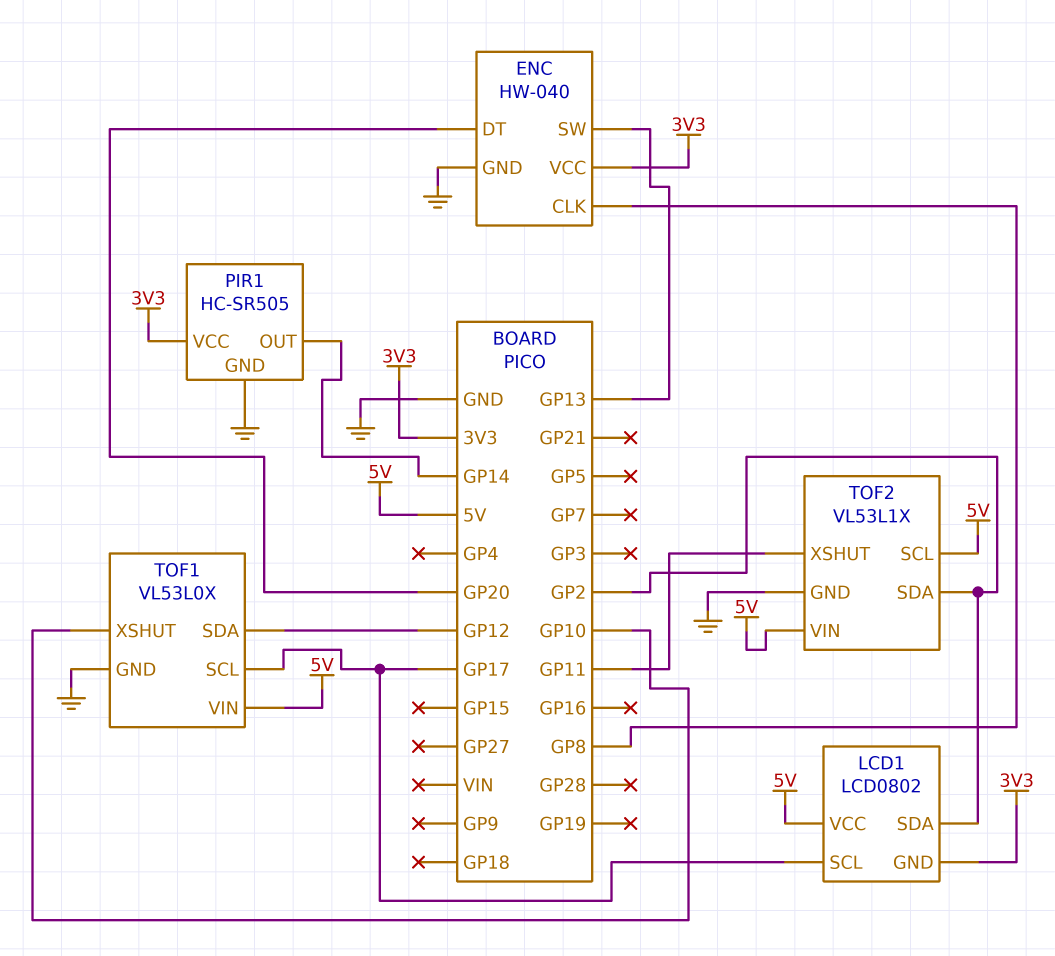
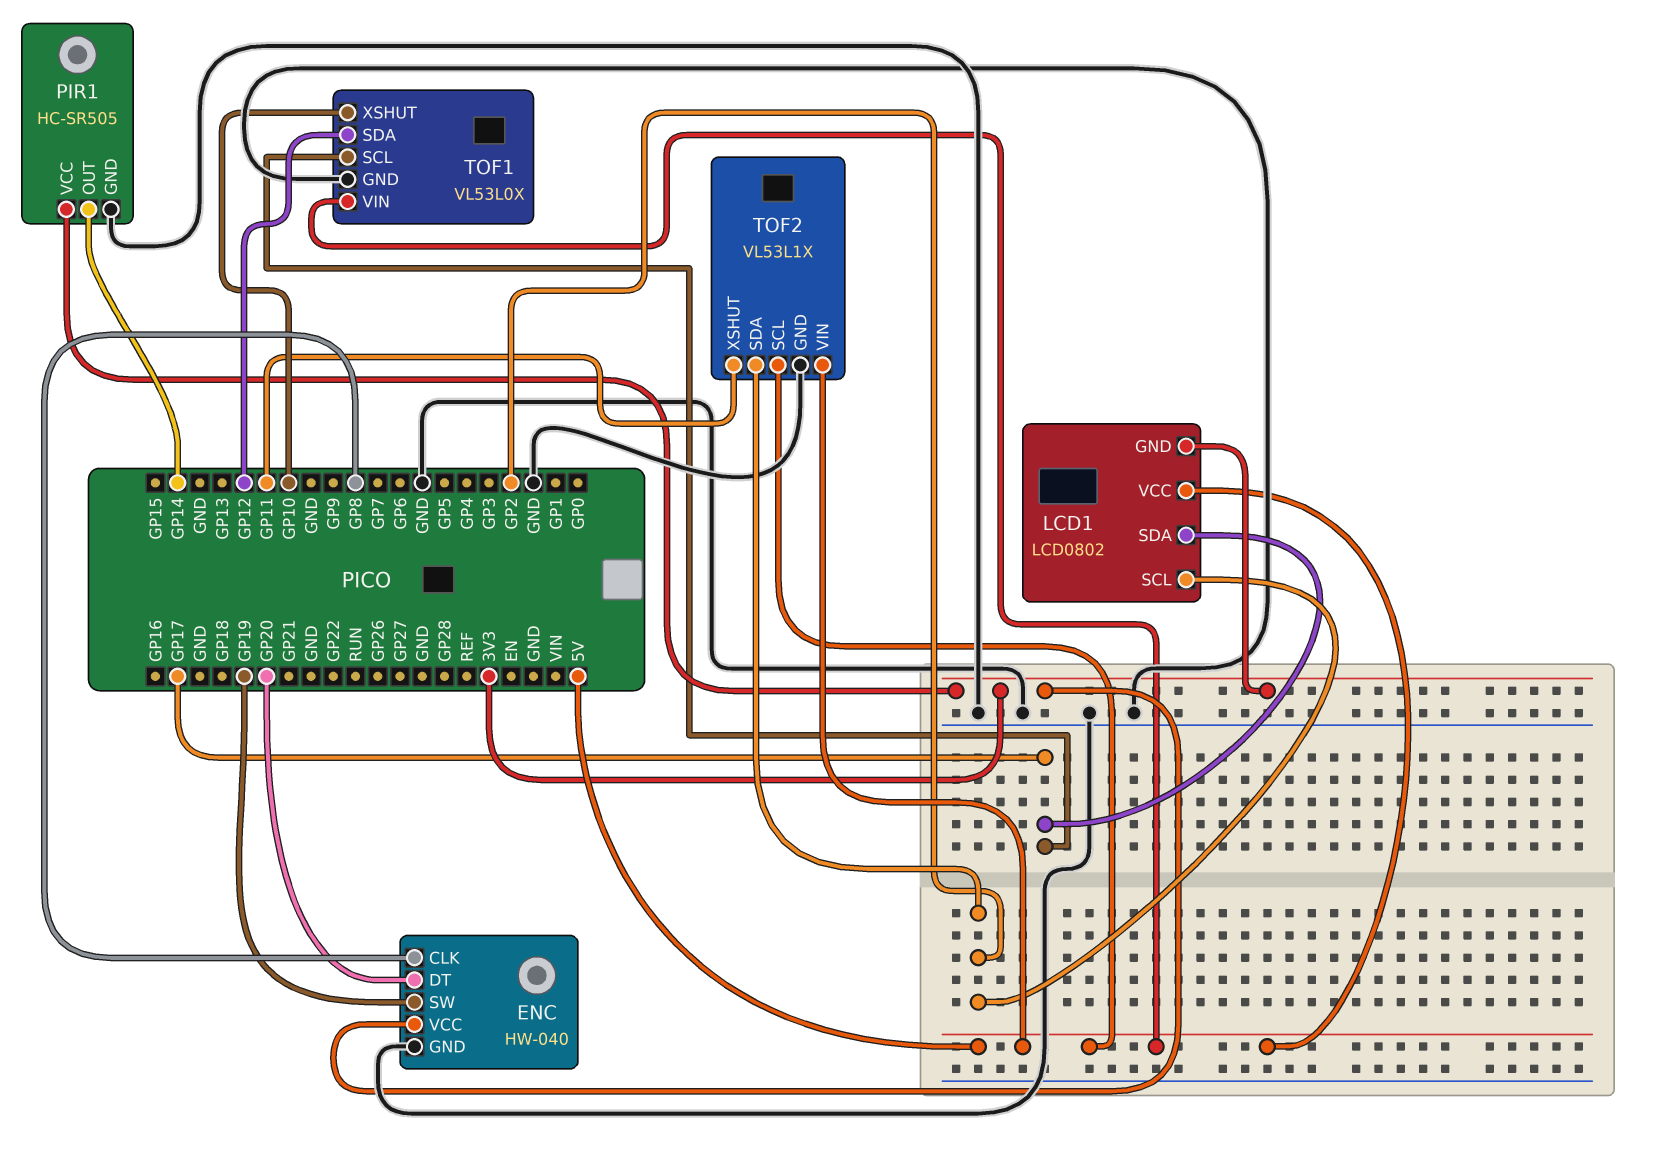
ENC pin SW: GP13 -> GP19
LCD1 pin SCL: GP17 -> GP2
LCD1 pin SDA: GP2 -> GP17

